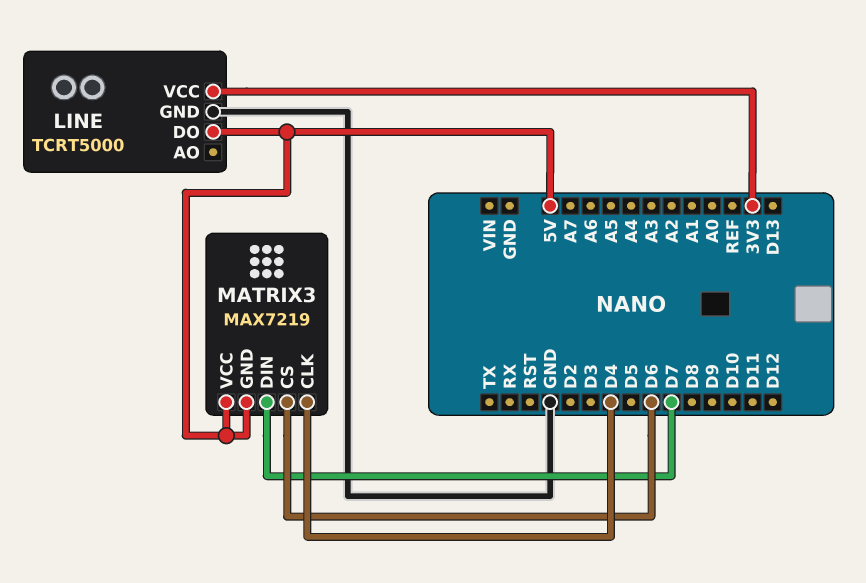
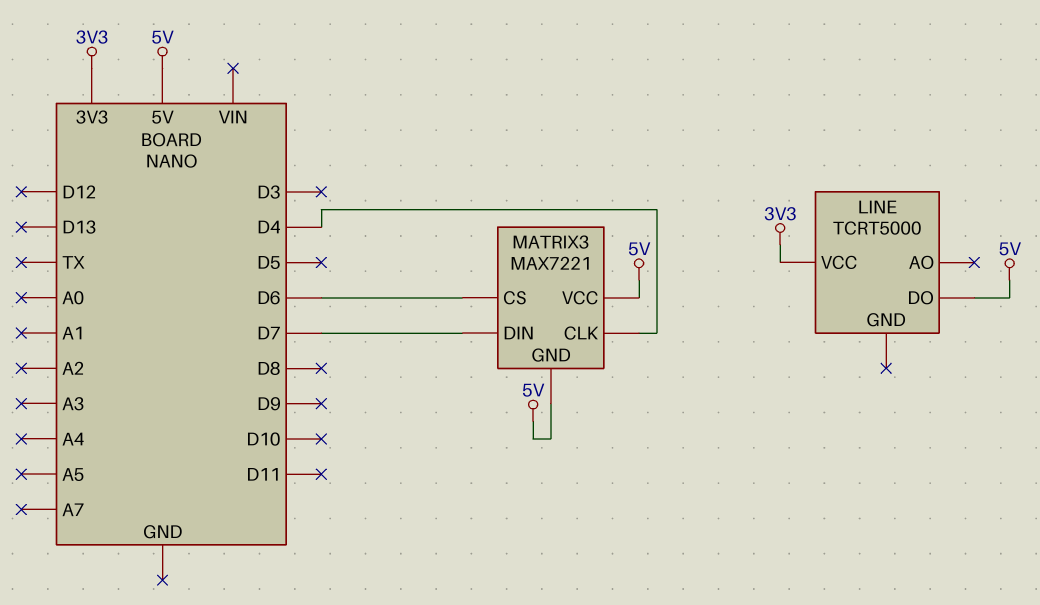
LINE pin GND: GND -> none
MATRIX3: MAX7219 -> MAX7221

